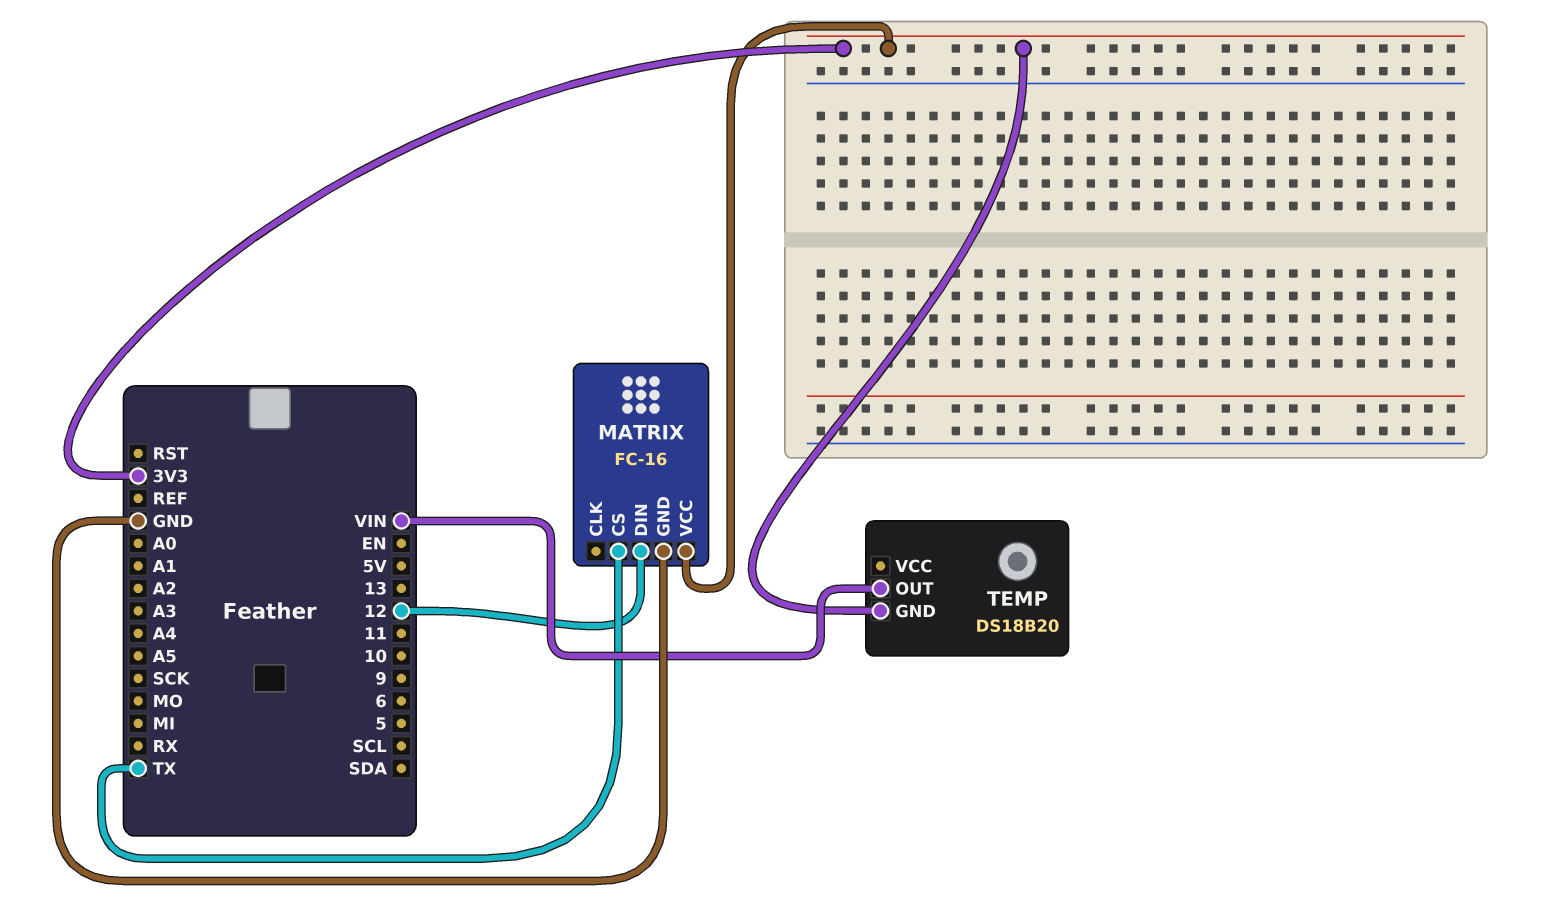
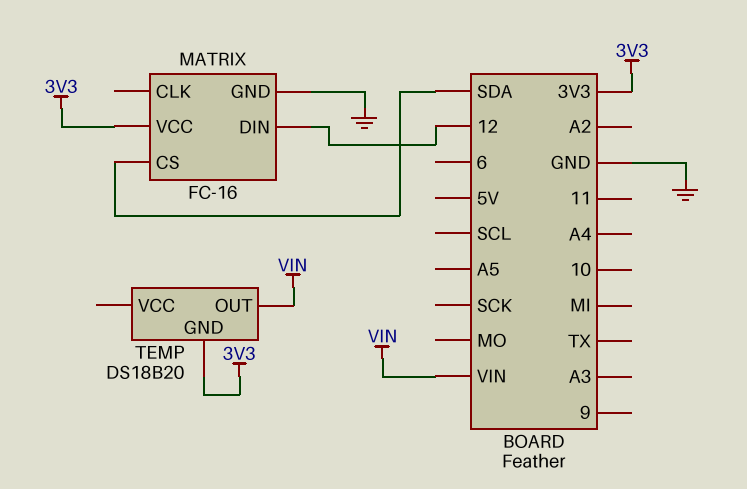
MATRIX pin CS: TX -> SDA

